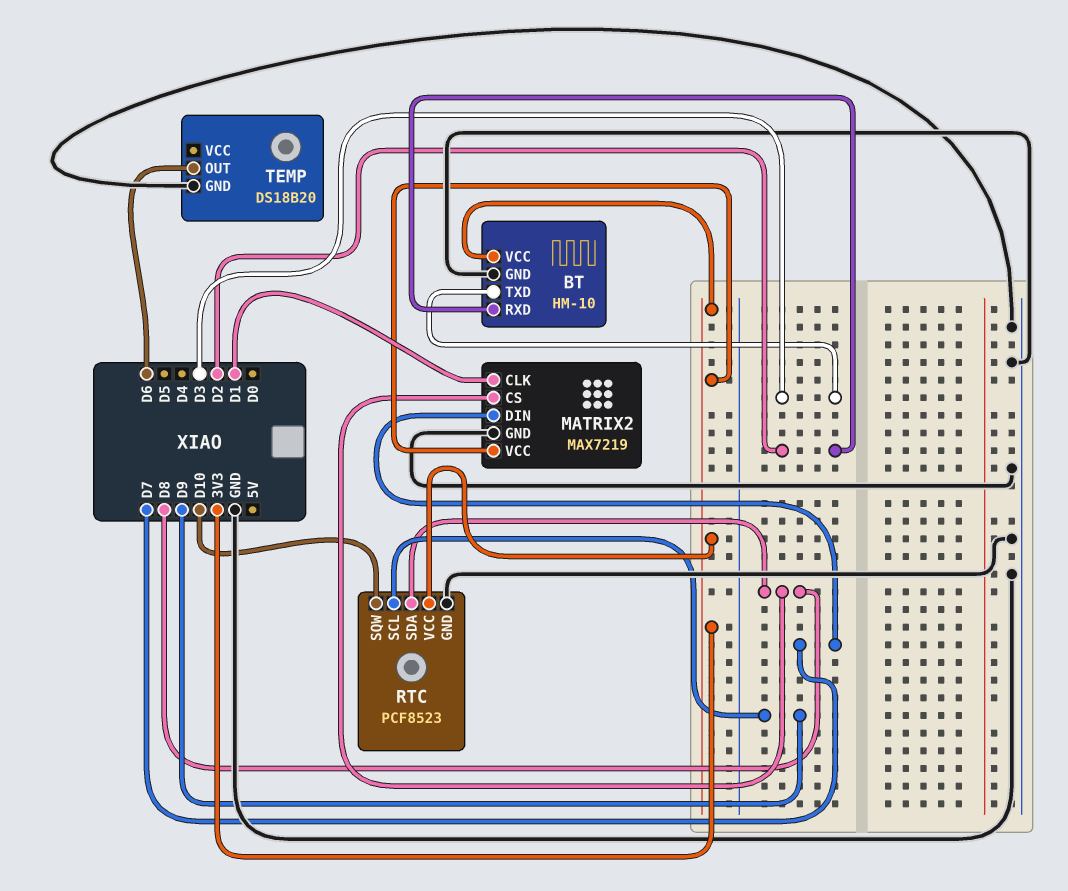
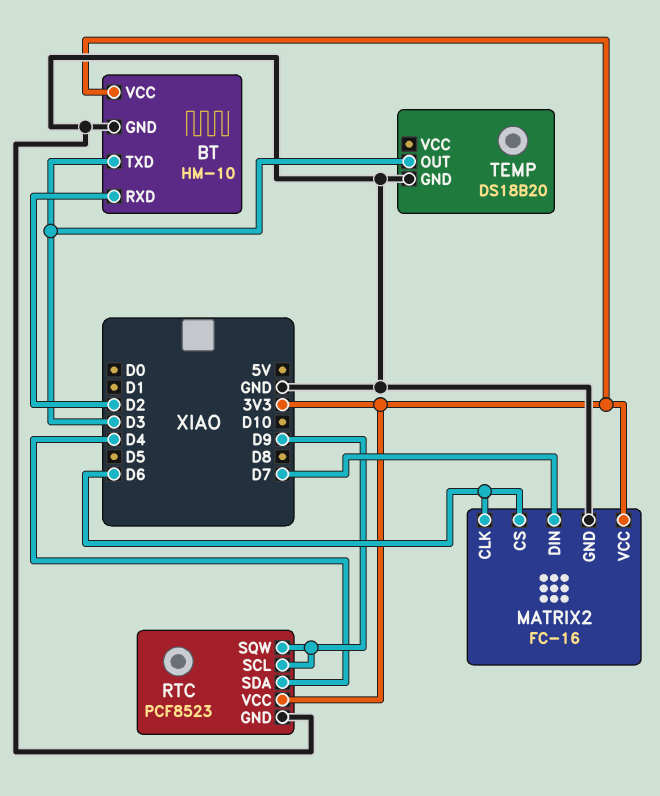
MATRIX2: MAX7219 -> FC-16
MATRIX2 pin CLK: D1 -> D6
MATRIX2 pin CS: D8 -> D6
RTC pin SDA: D8 -> D4
RTC pin SQW: D10 -> D9
TEMP pin OUT: D6 -> D3

